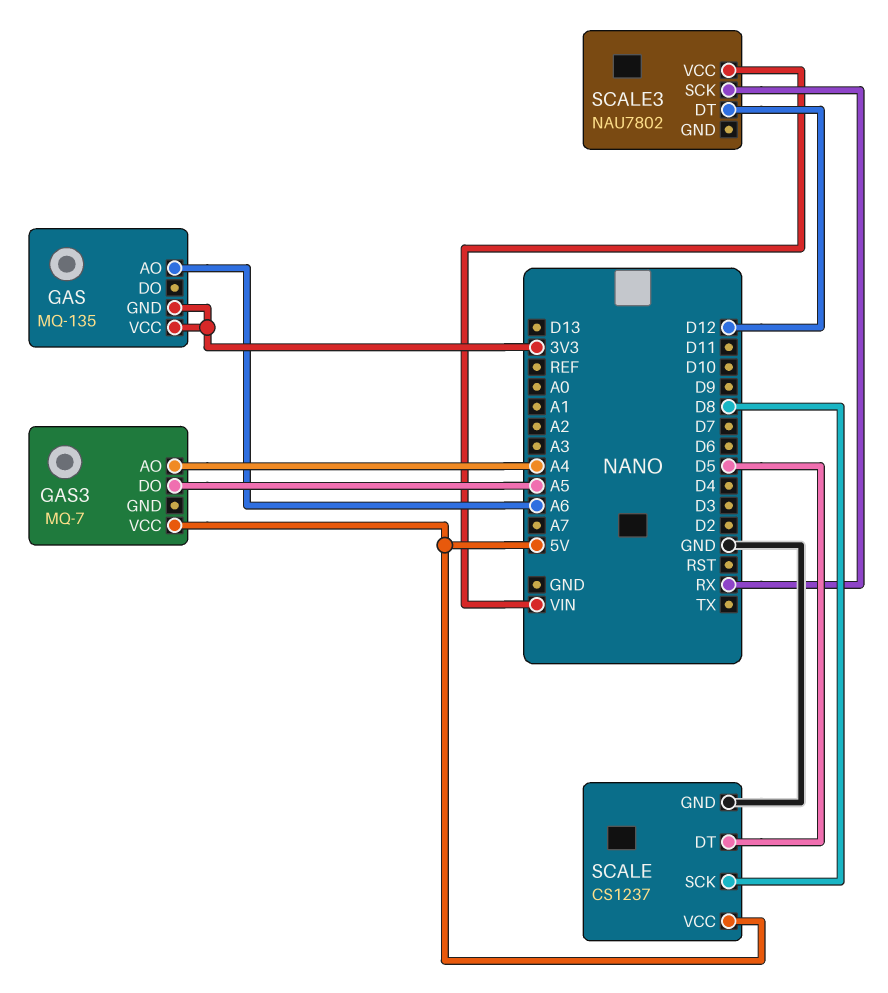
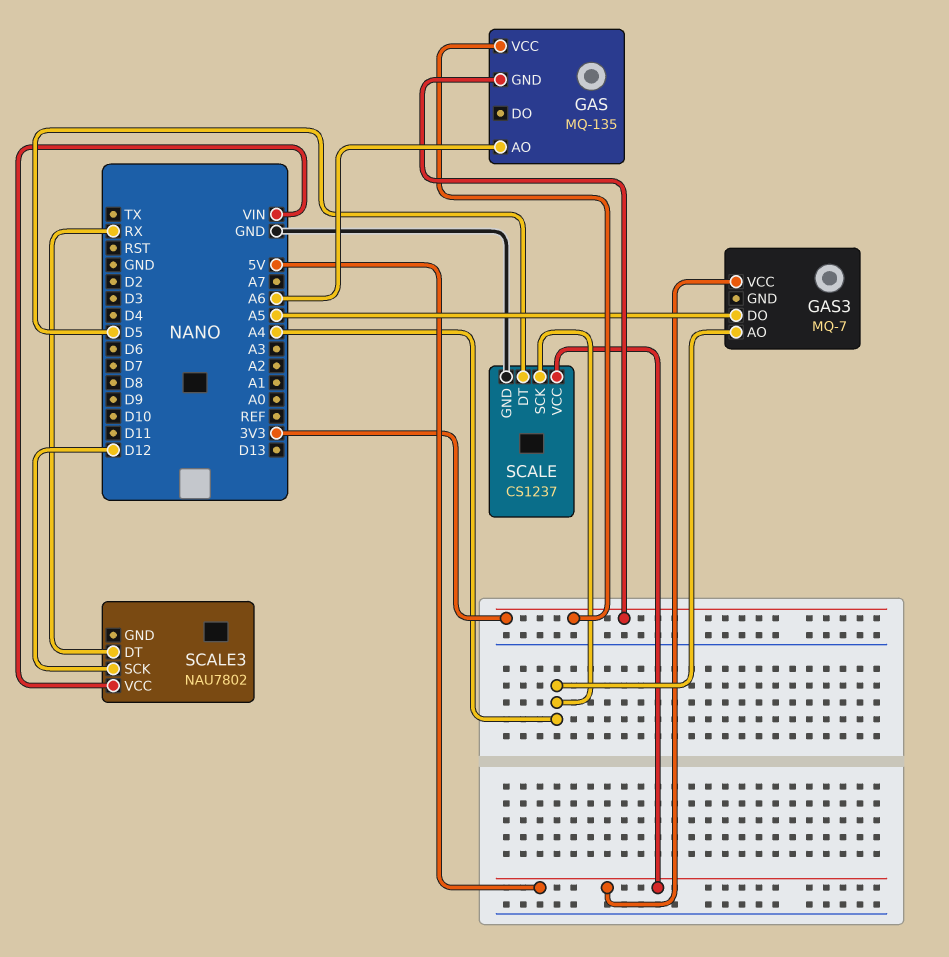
SCALE pin SCK: D8 -> A4
SCALE3 pin DT: D12 -> RX
SCALE3 pin SCK: RX -> D12

